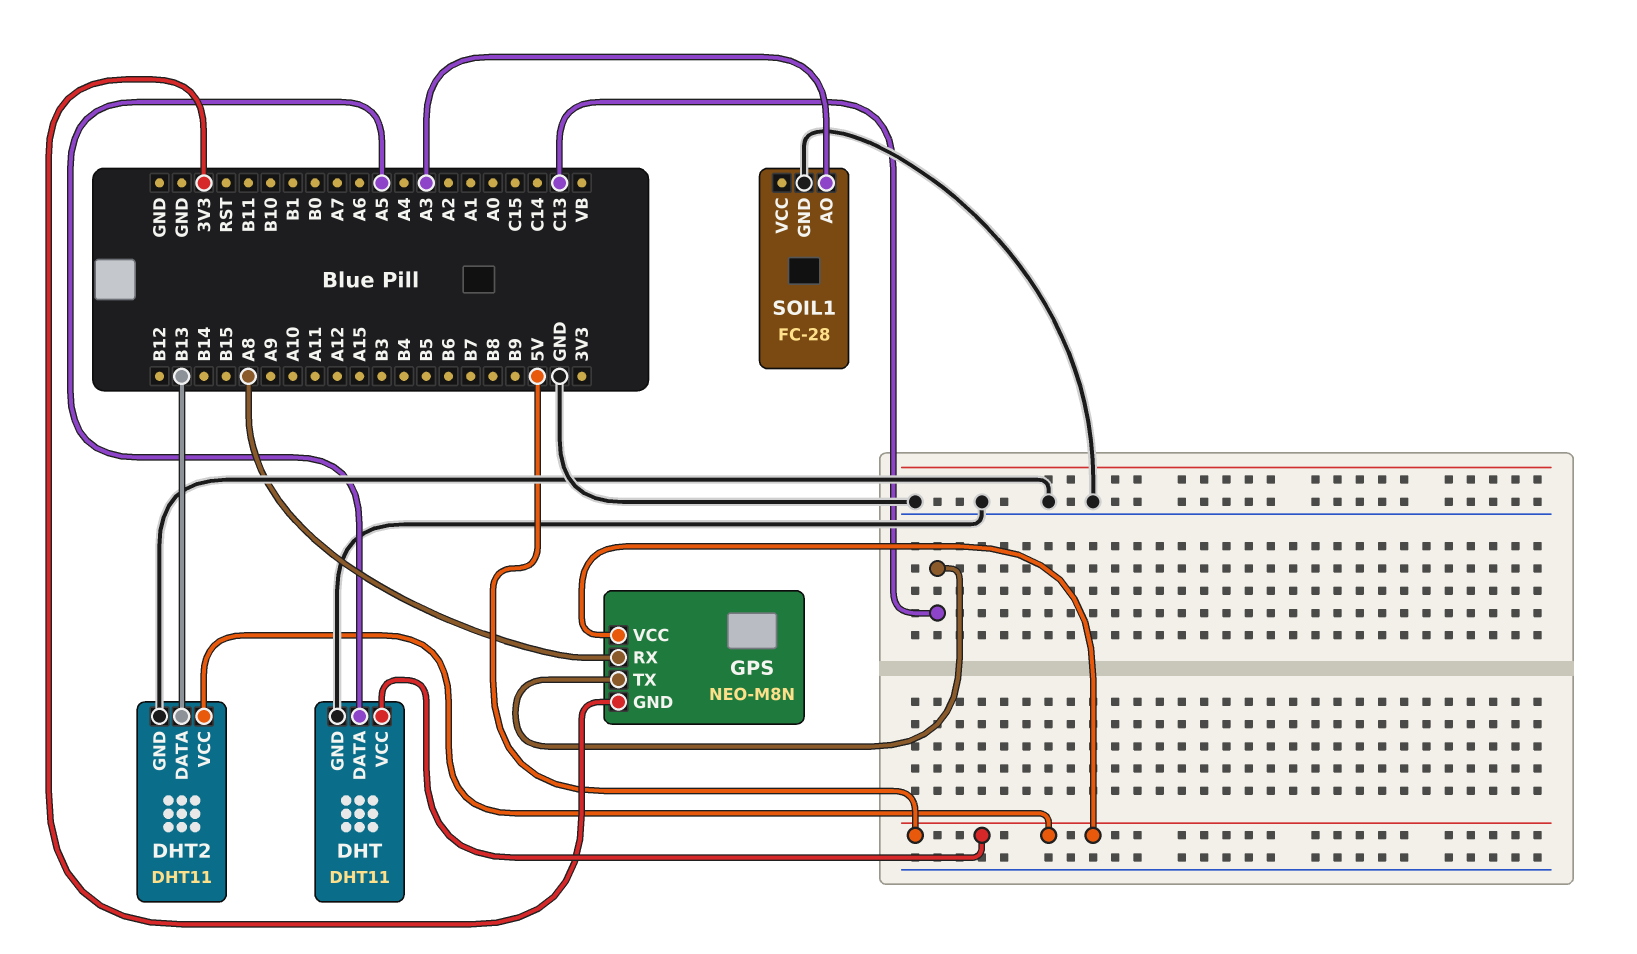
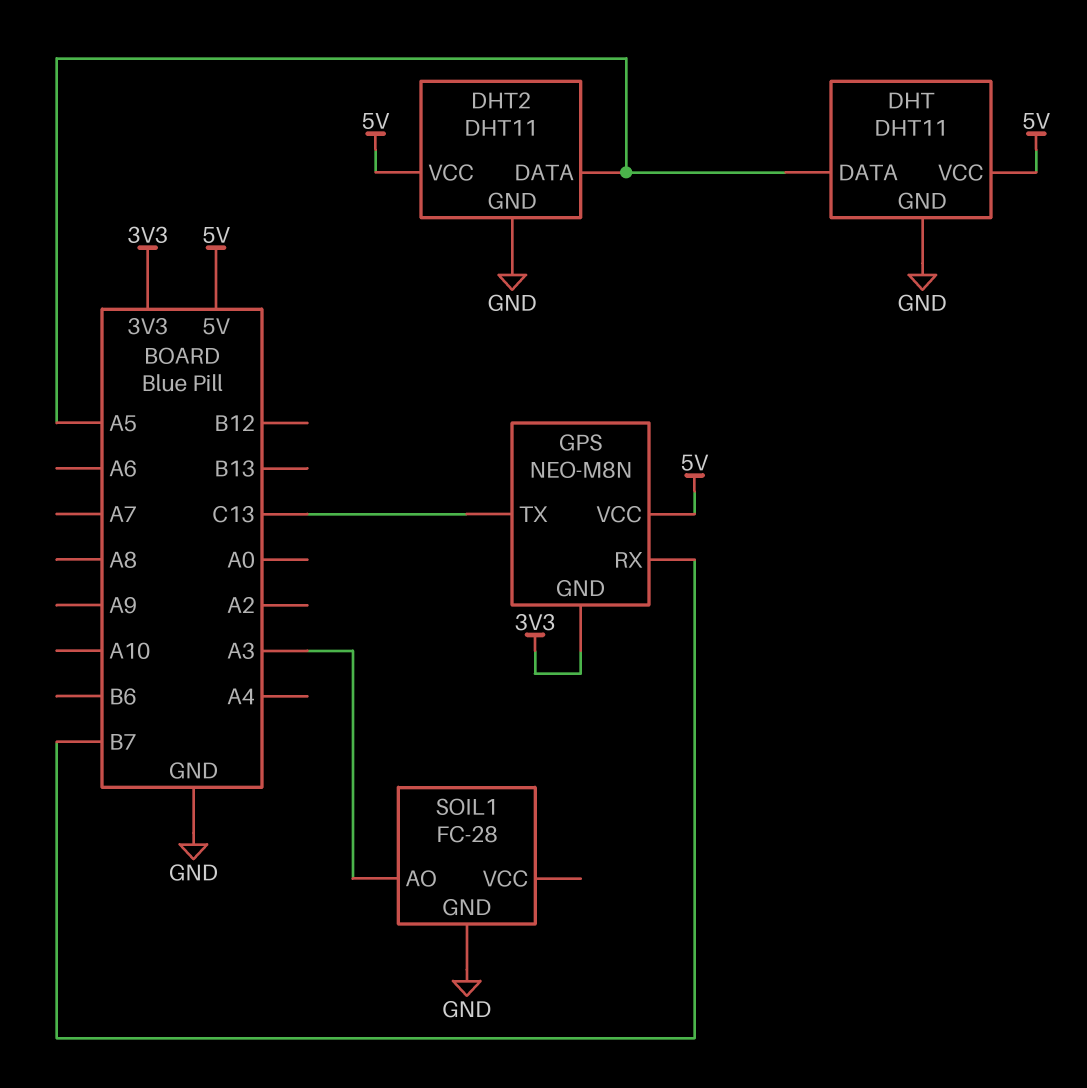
DHT2 pin DATA: B13 -> A5
GPS pin RX: A8 -> B7

